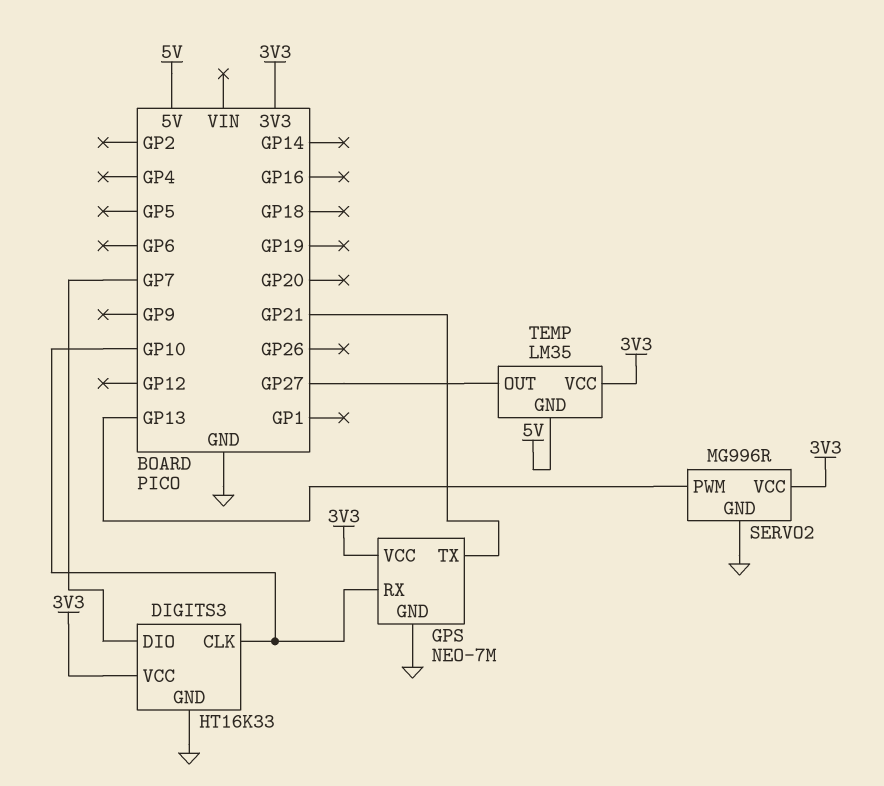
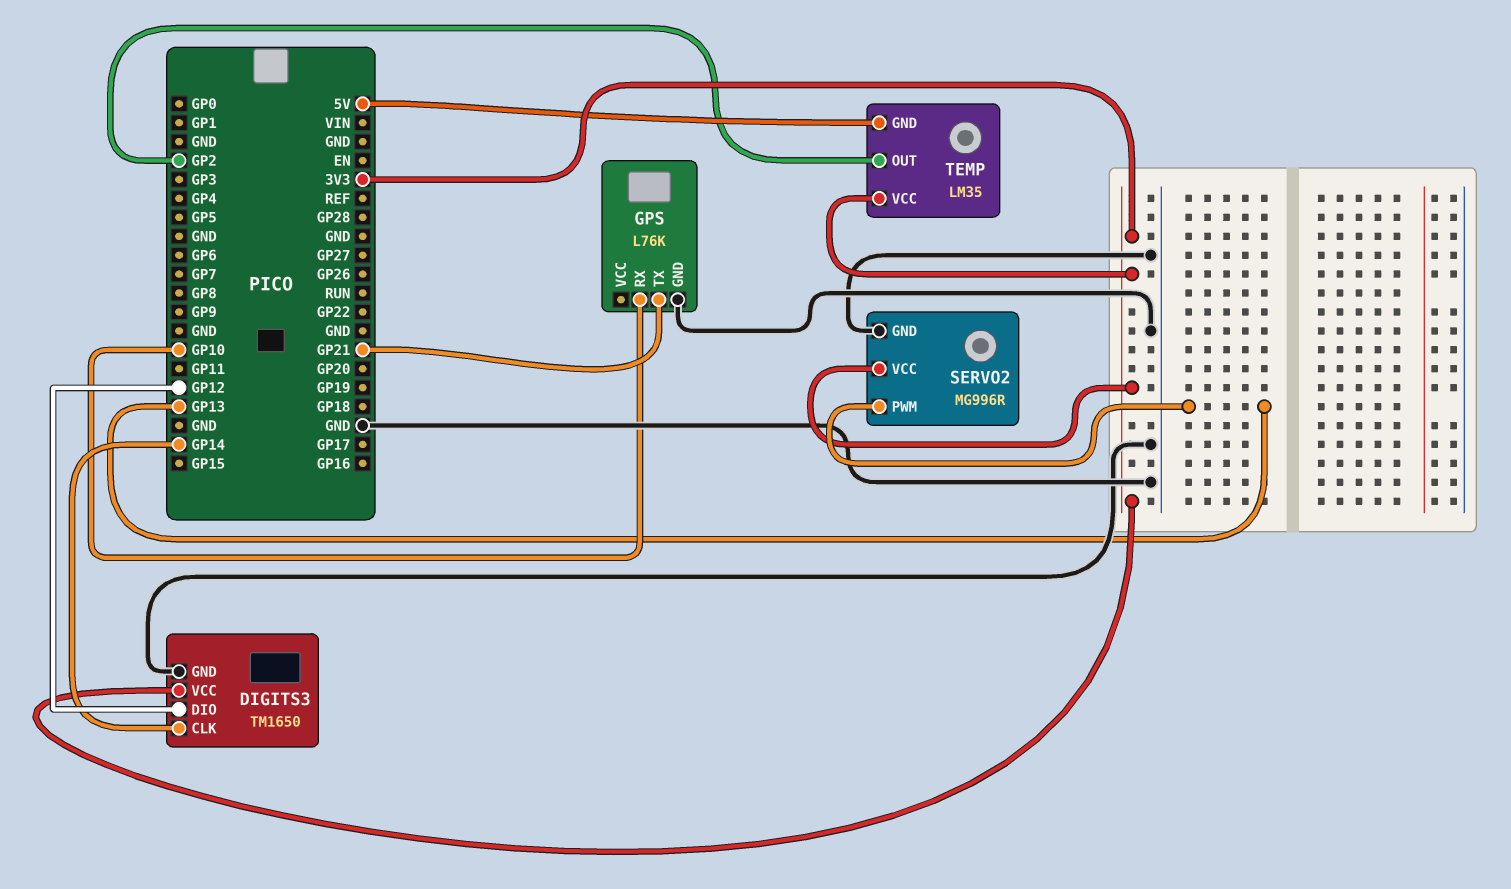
DIGITS3: HT16K33 -> TM1650
DIGITS3 pin CLK: GP10 -> GP14
DIGITS3 pin DIO: GP7 -> GP12
GPS: NEO-7M -> L76K
GPS pin VCC: 3V3 -> none
TEMP pin OUT: GP27 -> GP2

